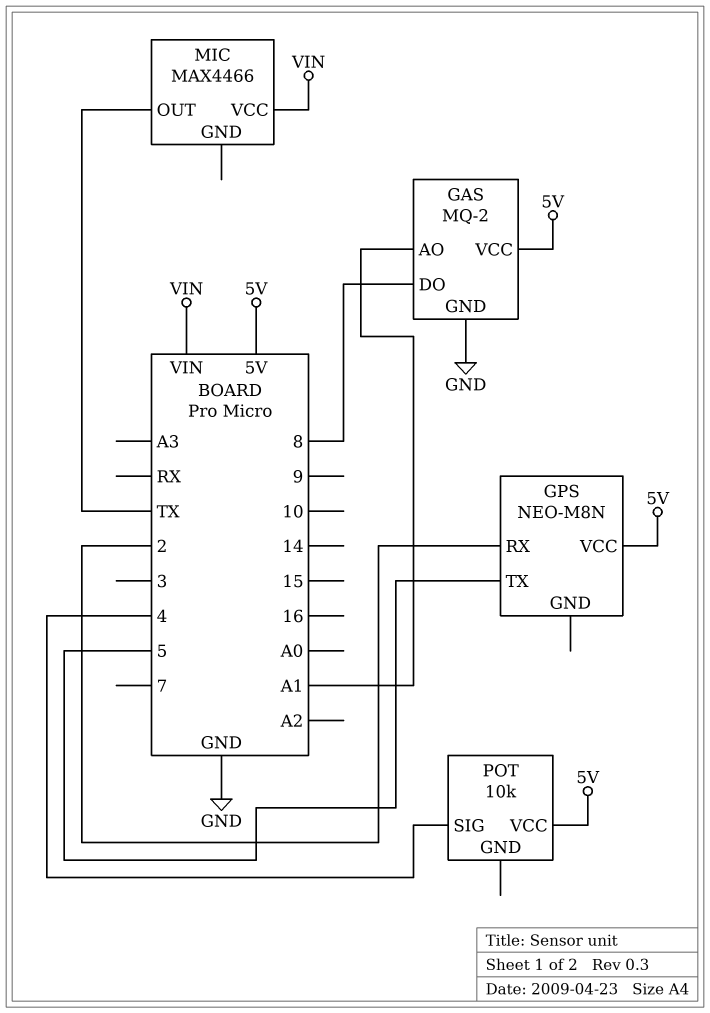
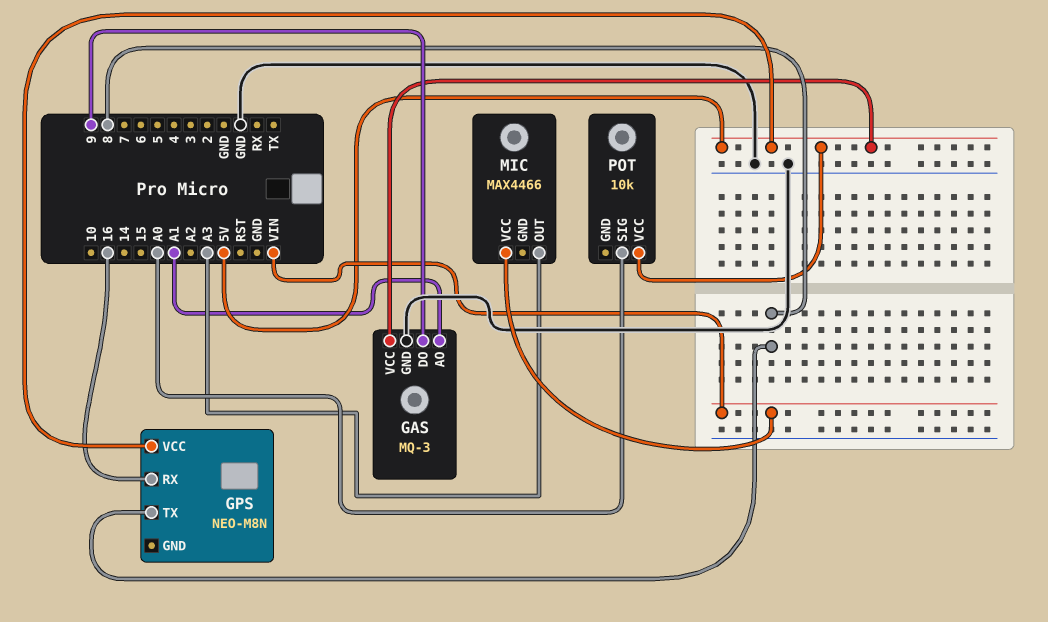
GAS: MQ-2 -> MQ-3
GAS pin DO: 8 -> 9
GPS pin RX: 2 -> 16
GPS pin TX: 5 -> 8
MIC pin OUT: TX -> A3
POT pin SIG: 4 -> A0

